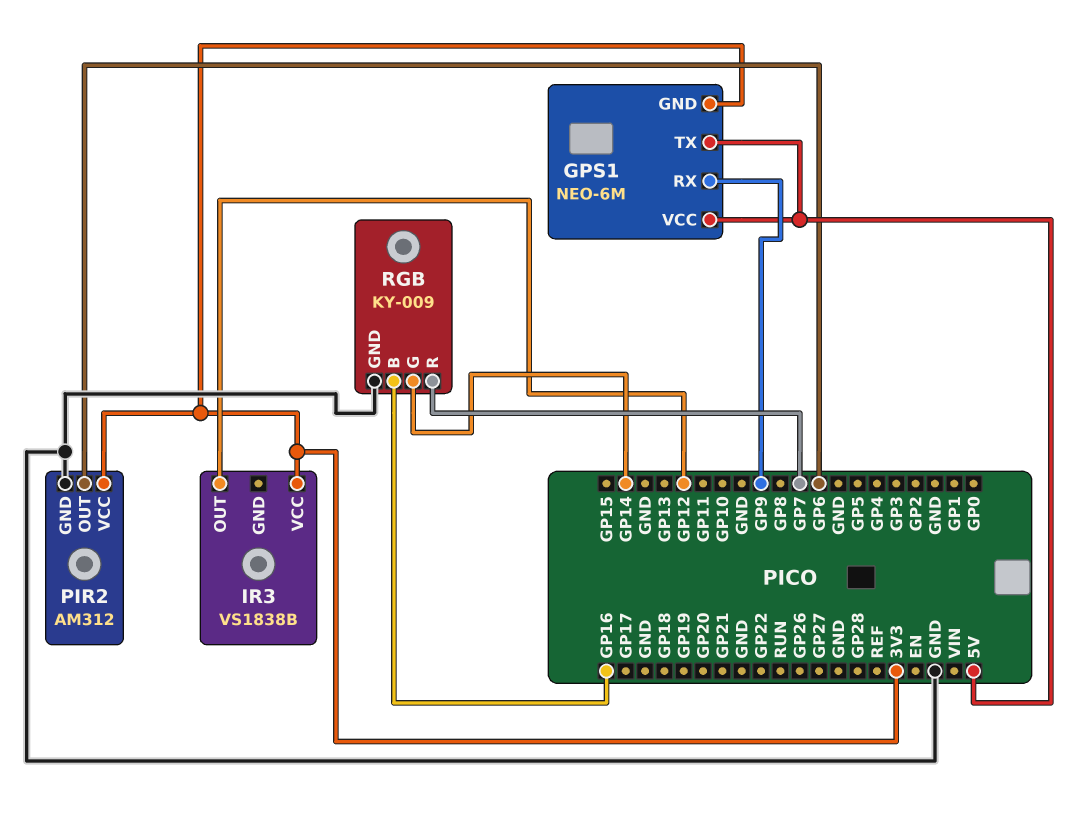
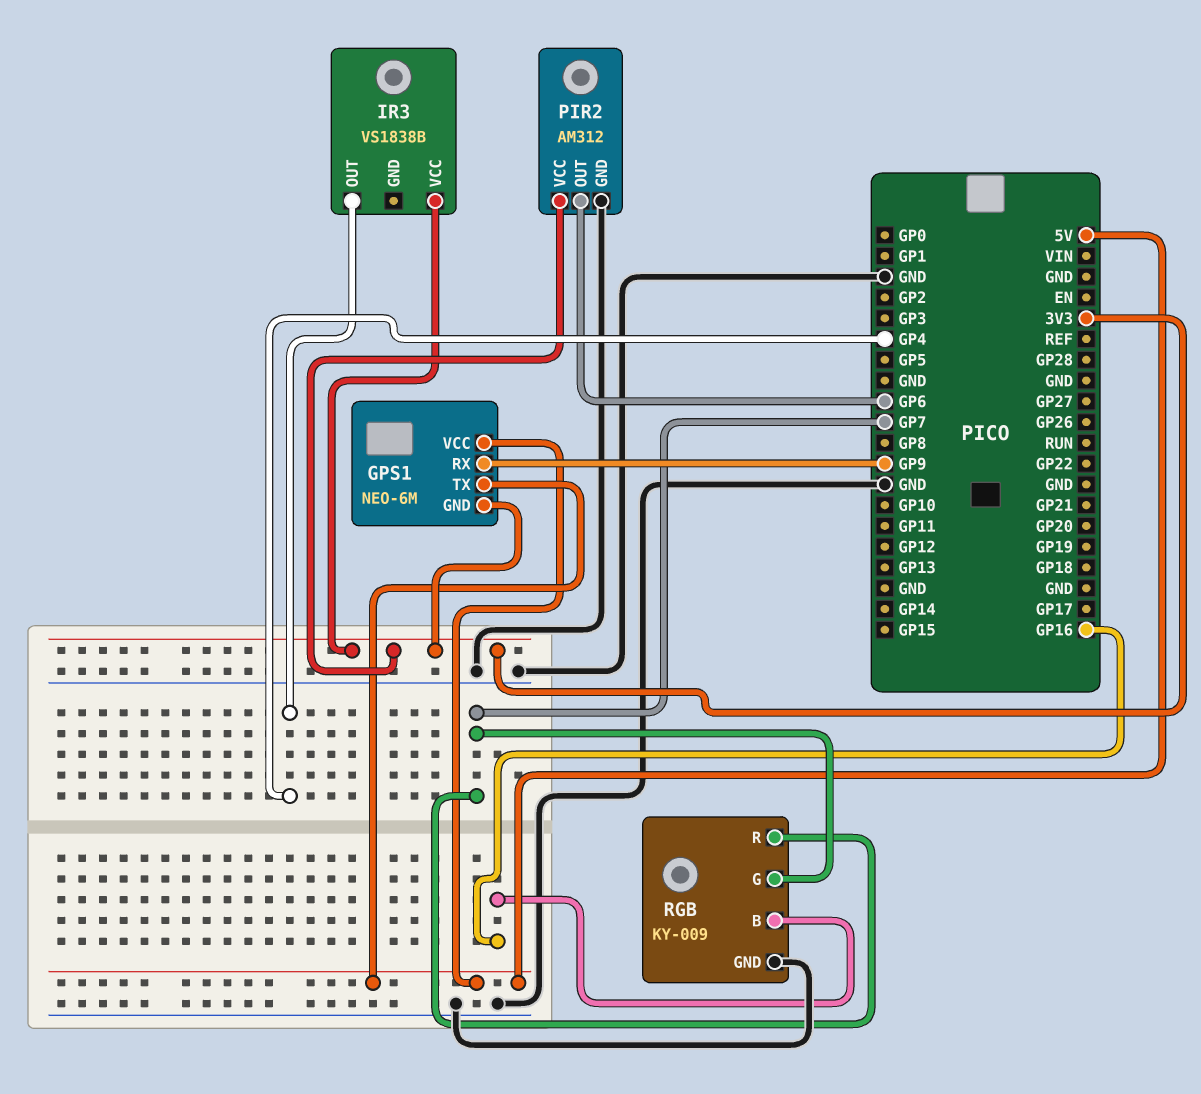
IR3 pin OUT: GP12 -> GP4
RGB pin G: GP14 -> GP7

